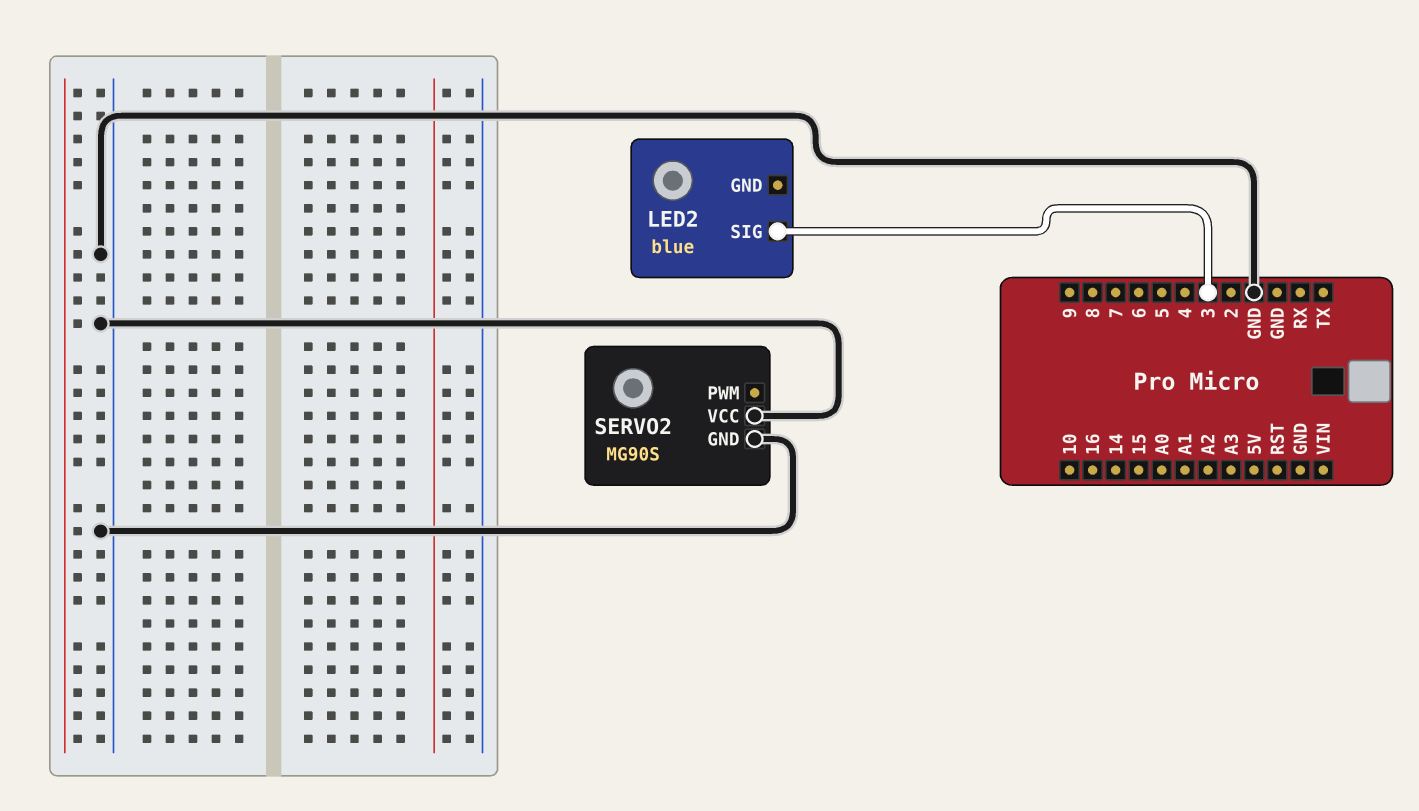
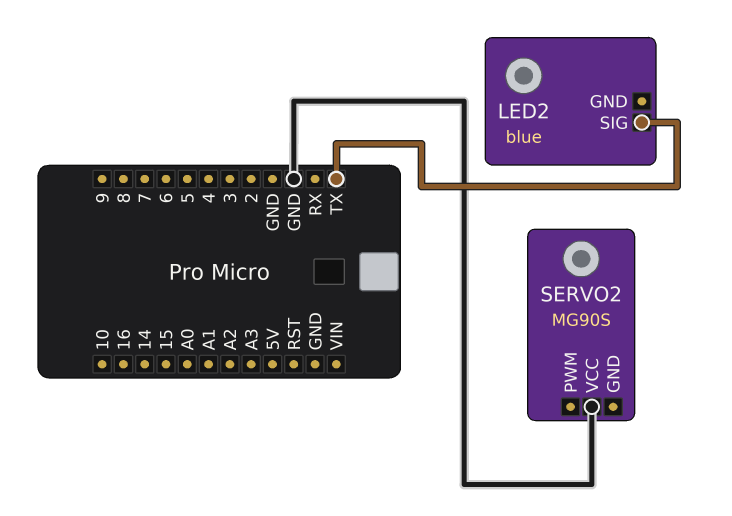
LED2 pin SIG: 3 -> TX
SERVO2 pin GND: GND -> none

